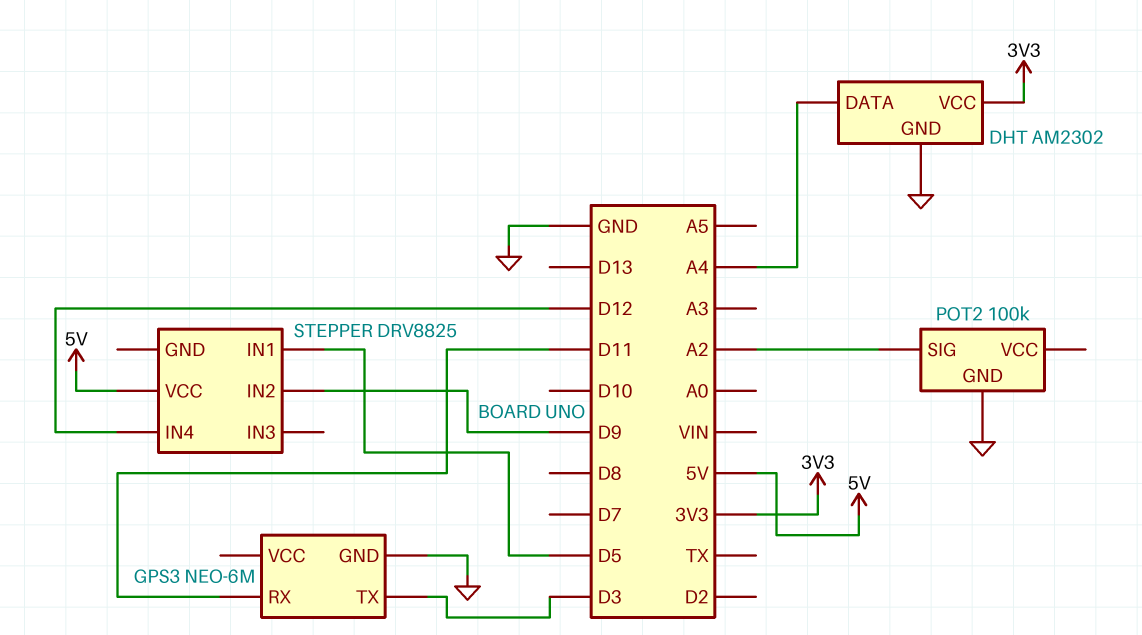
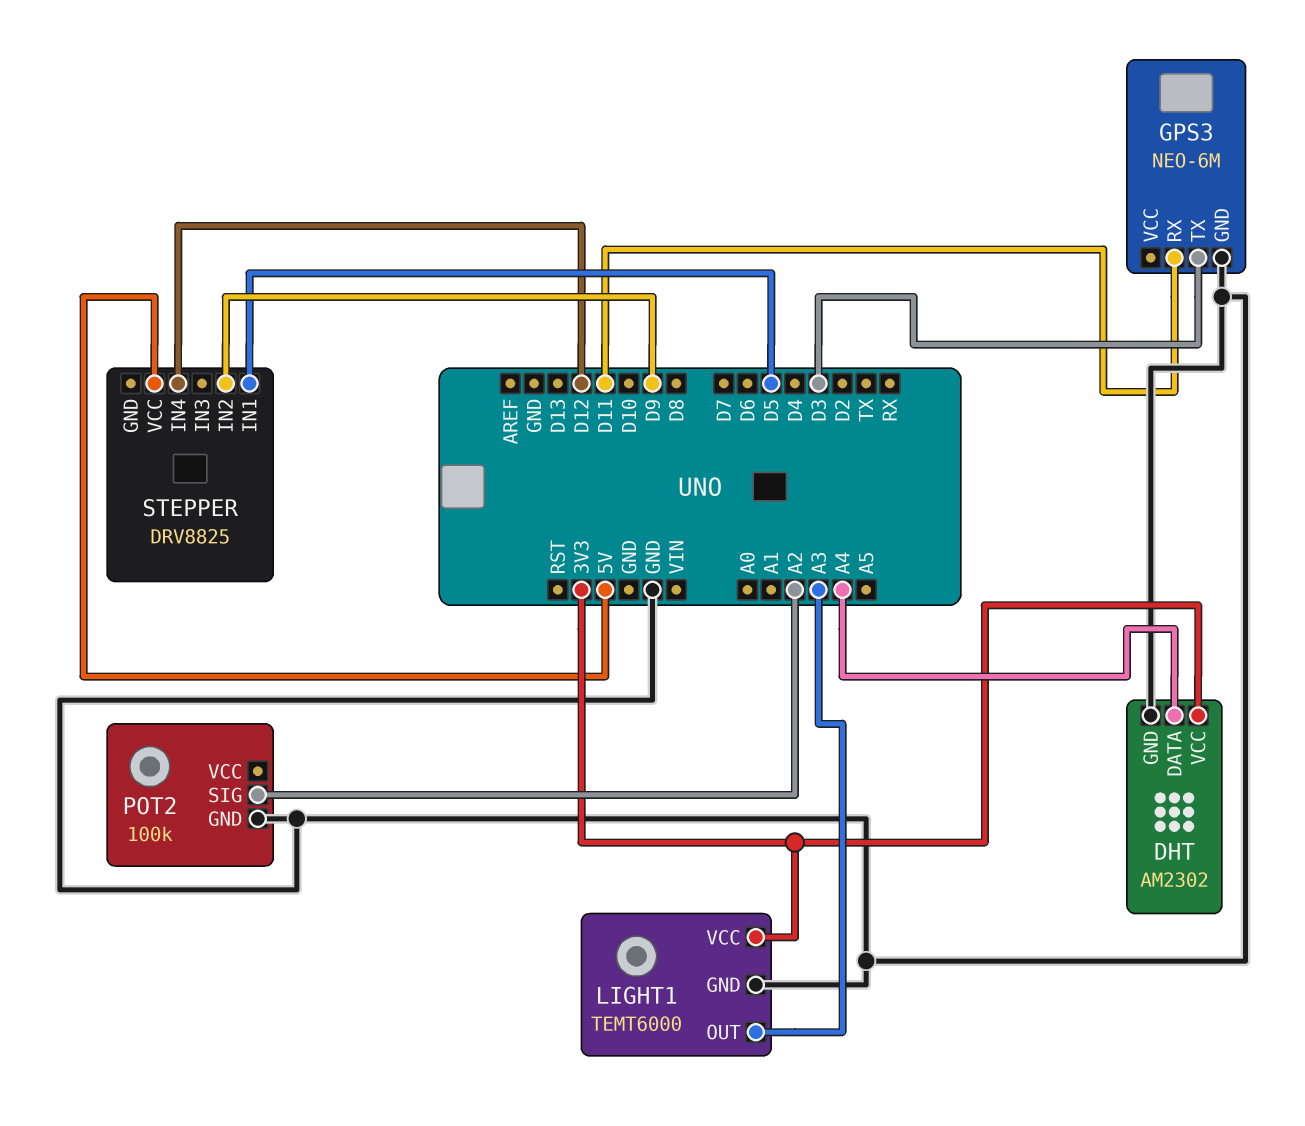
LIGHT1: none -> TEMT6000
LIGHT1 pin GND: none -> GND
LIGHT1 pin OUT: none -> A3
LIGHT1 pin VCC: none -> 3V3

